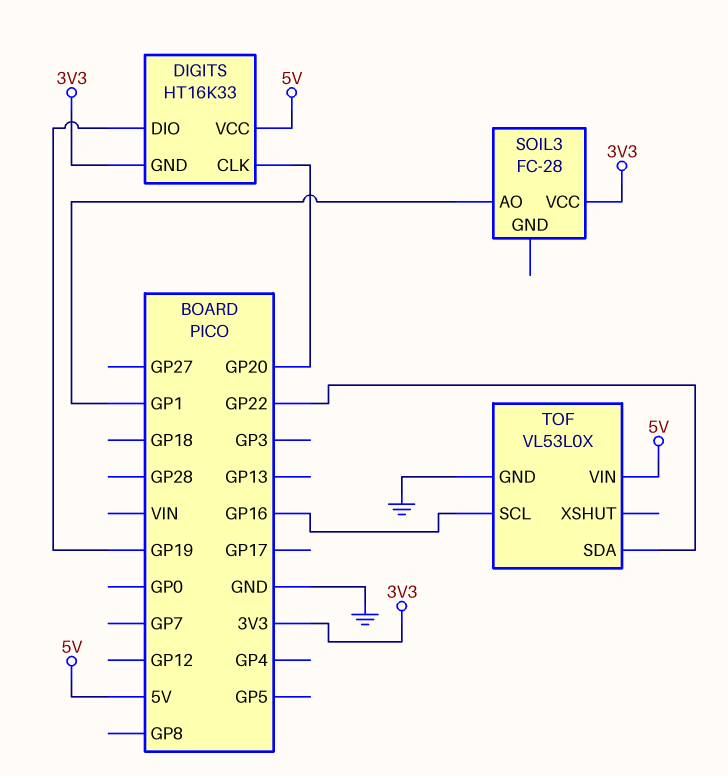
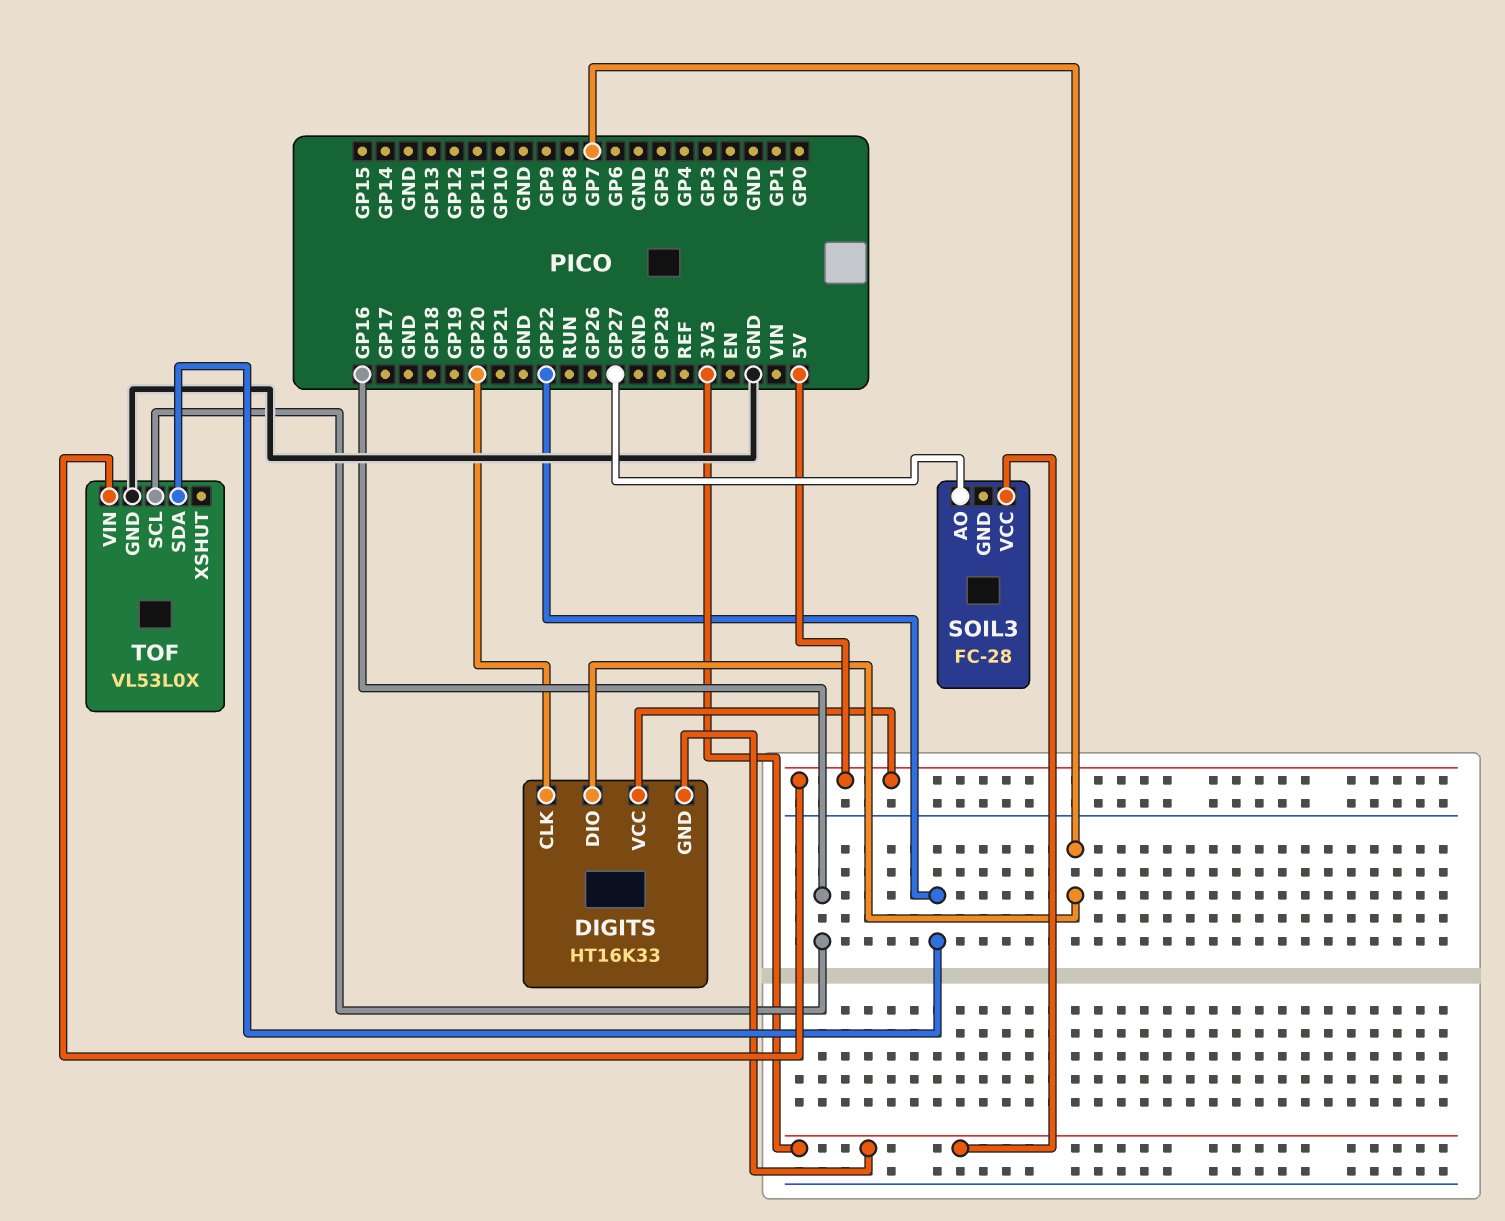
DIGITS pin DIO: GP19 -> GP7
SOIL3 pin AO: GP1 -> GP27

